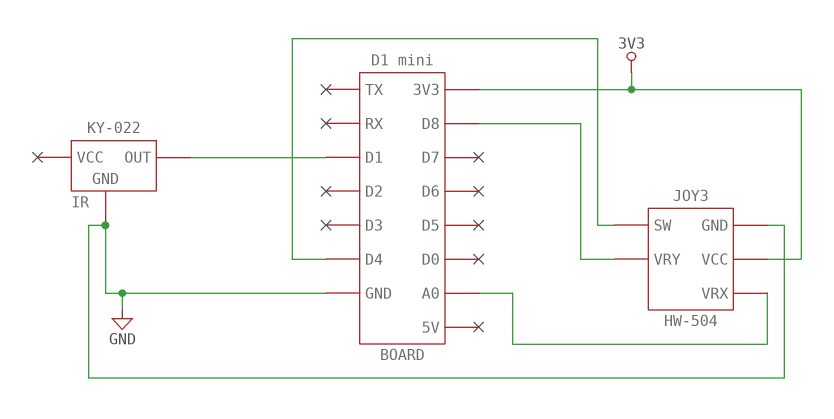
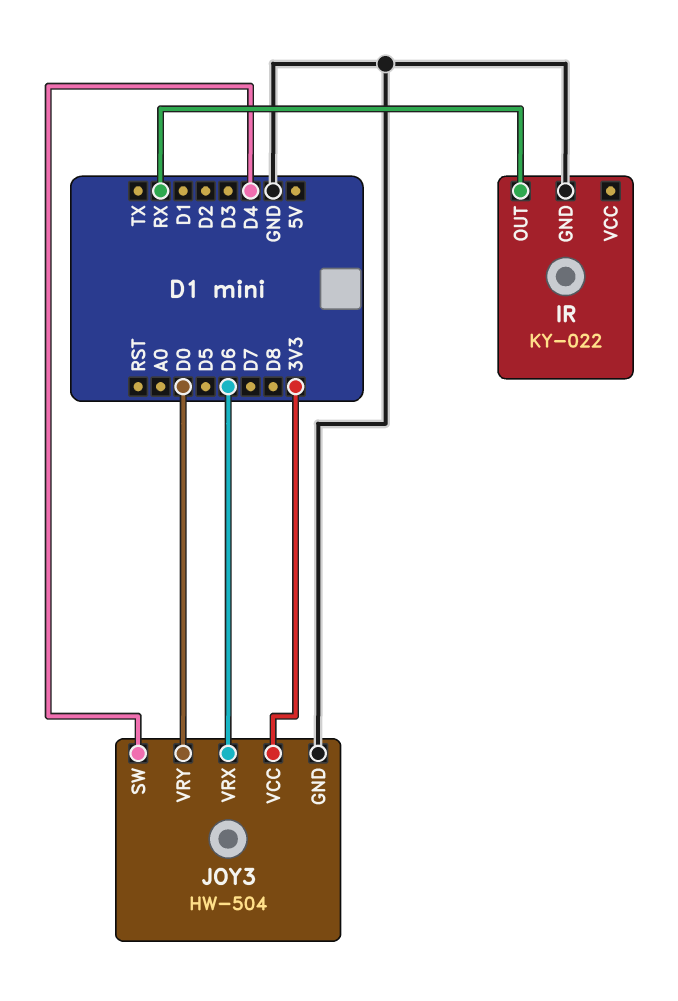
IR pin OUT: D1 -> RX
JOY3 pin VRX: A0 -> D6
JOY3 pin VRY: D8 -> D0

